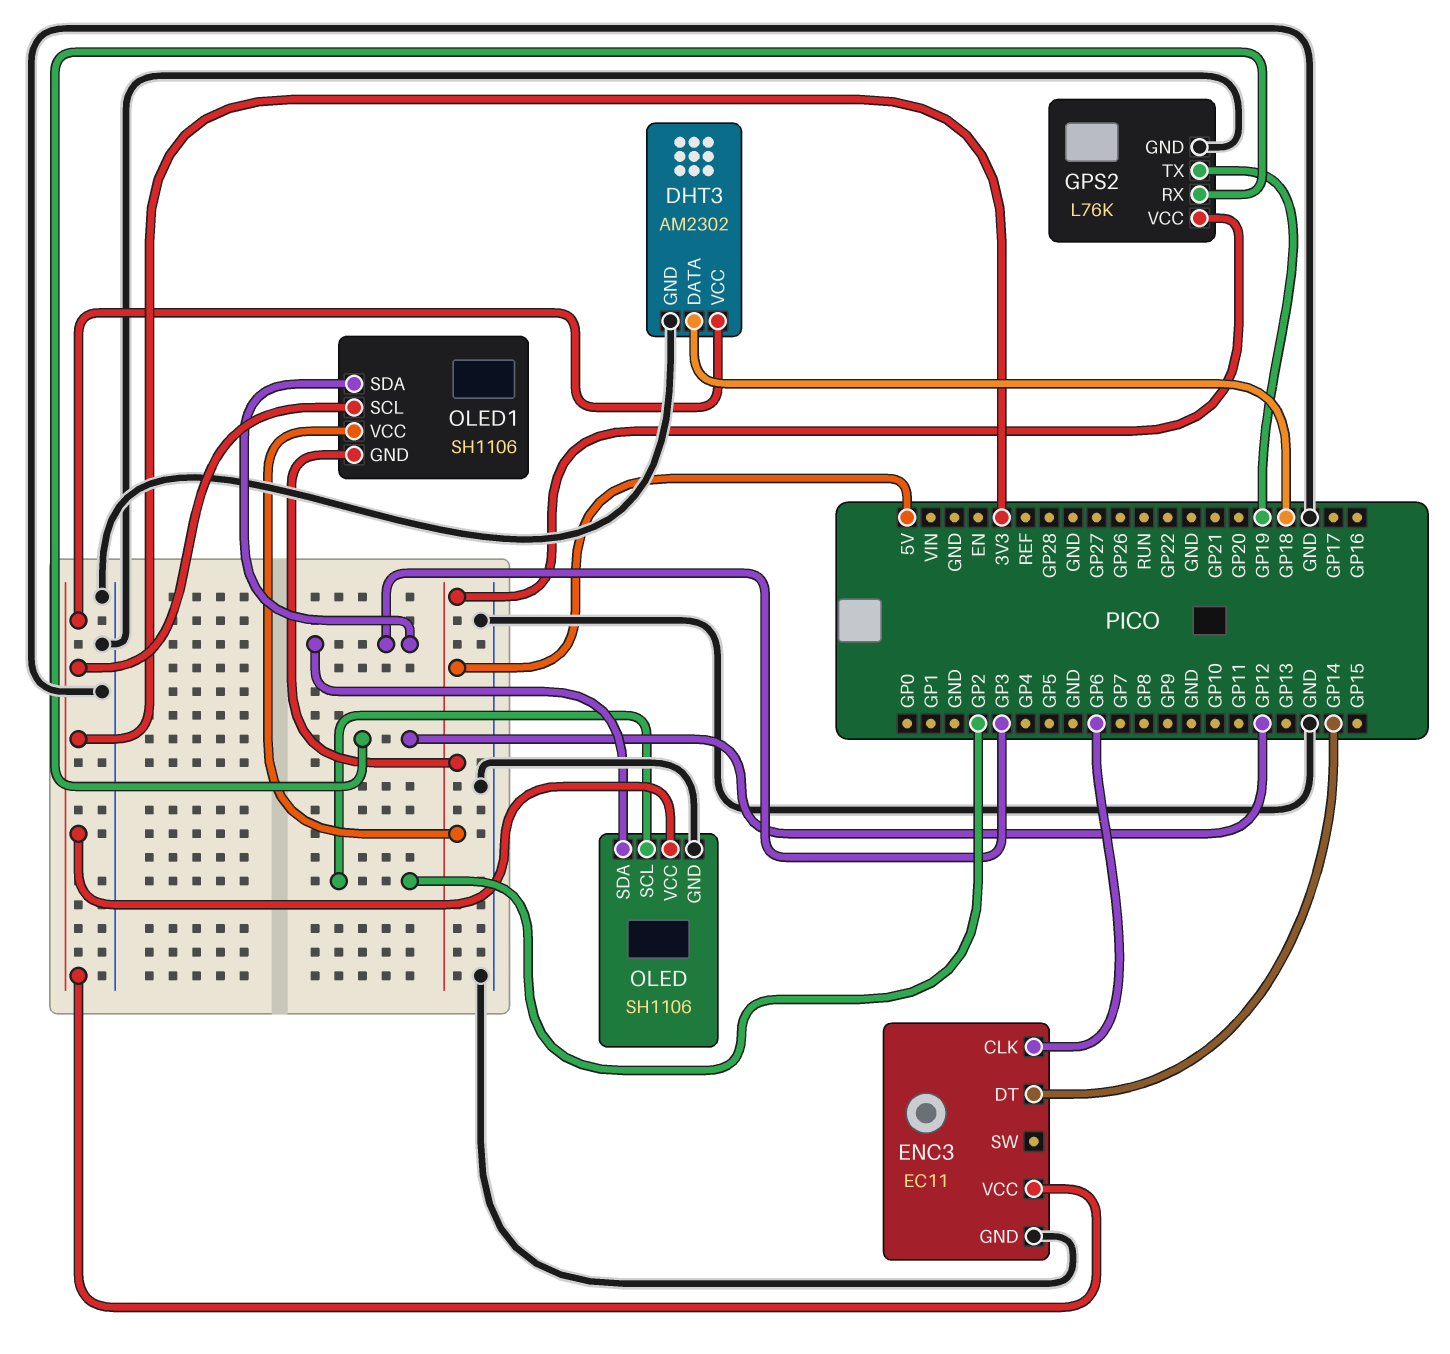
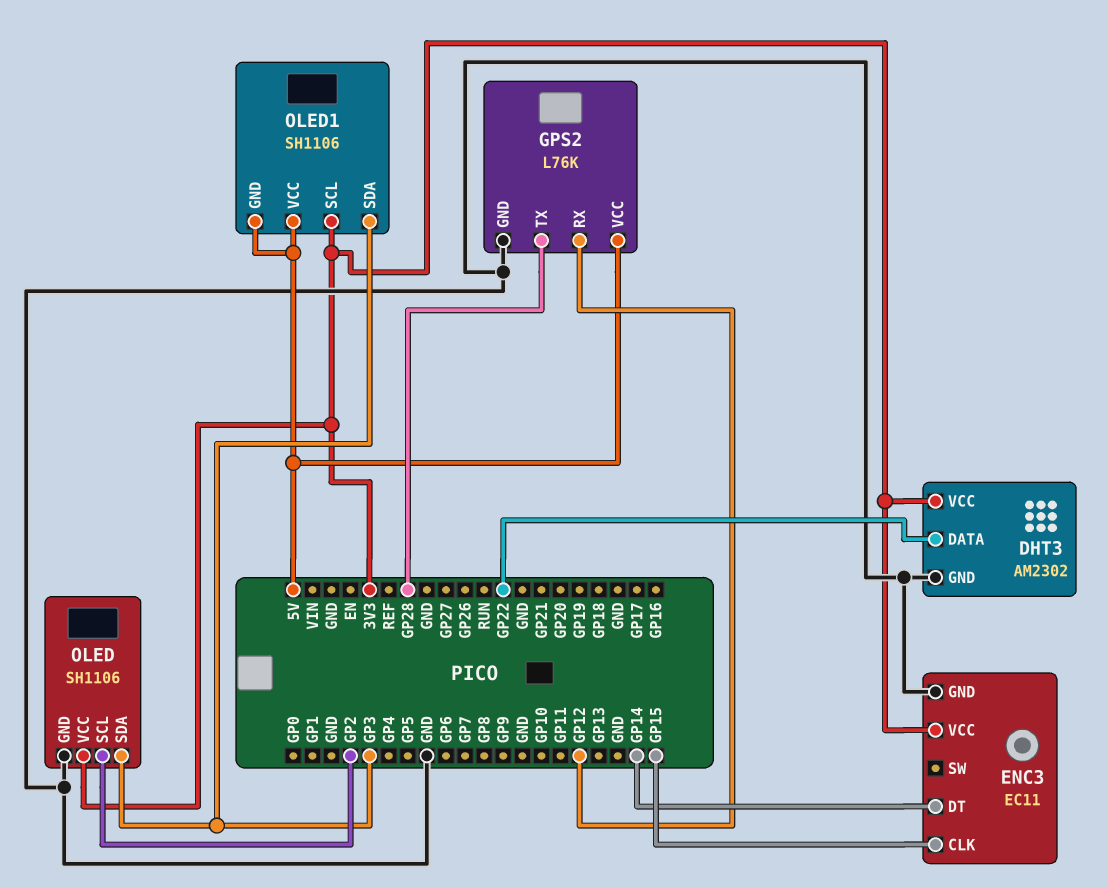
DHT3 pin DATA: GP18 -> GP22
ENC3 pin CLK: GP6 -> GP15
GPS2 pin TX: GP19 -> GP28

